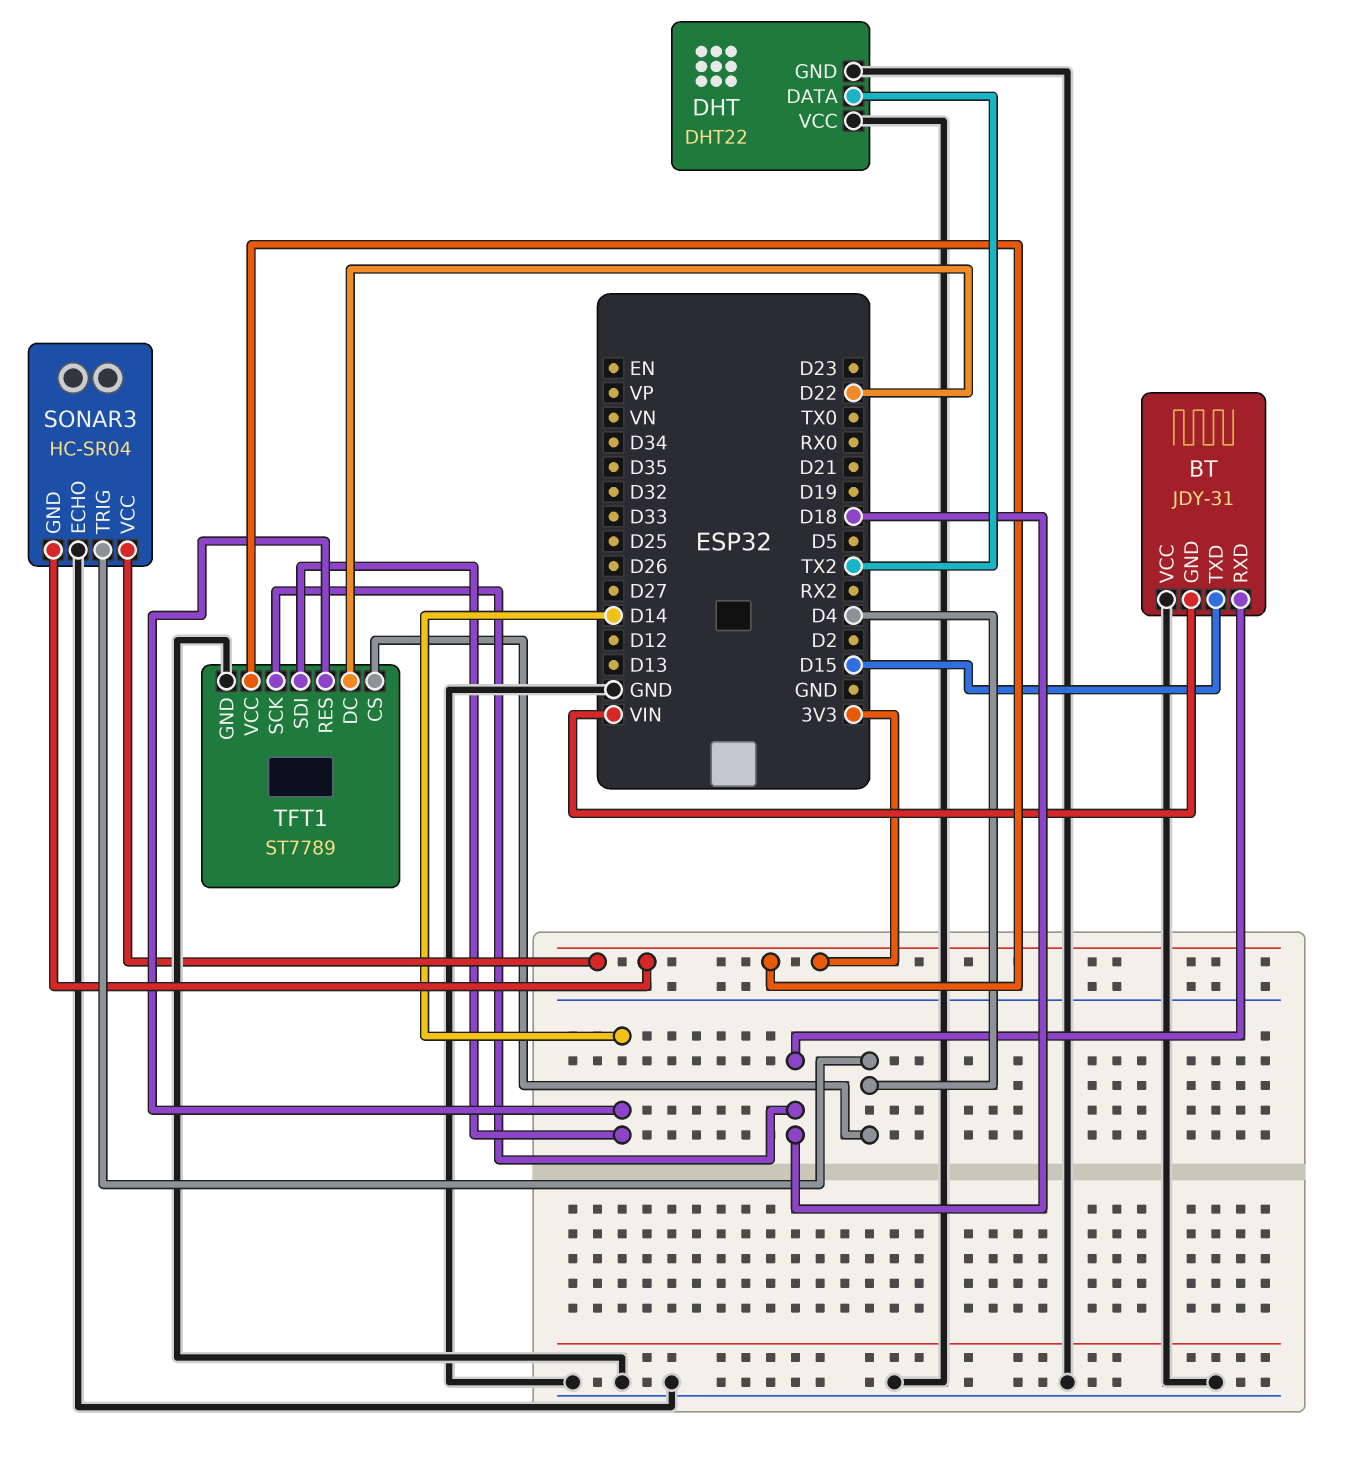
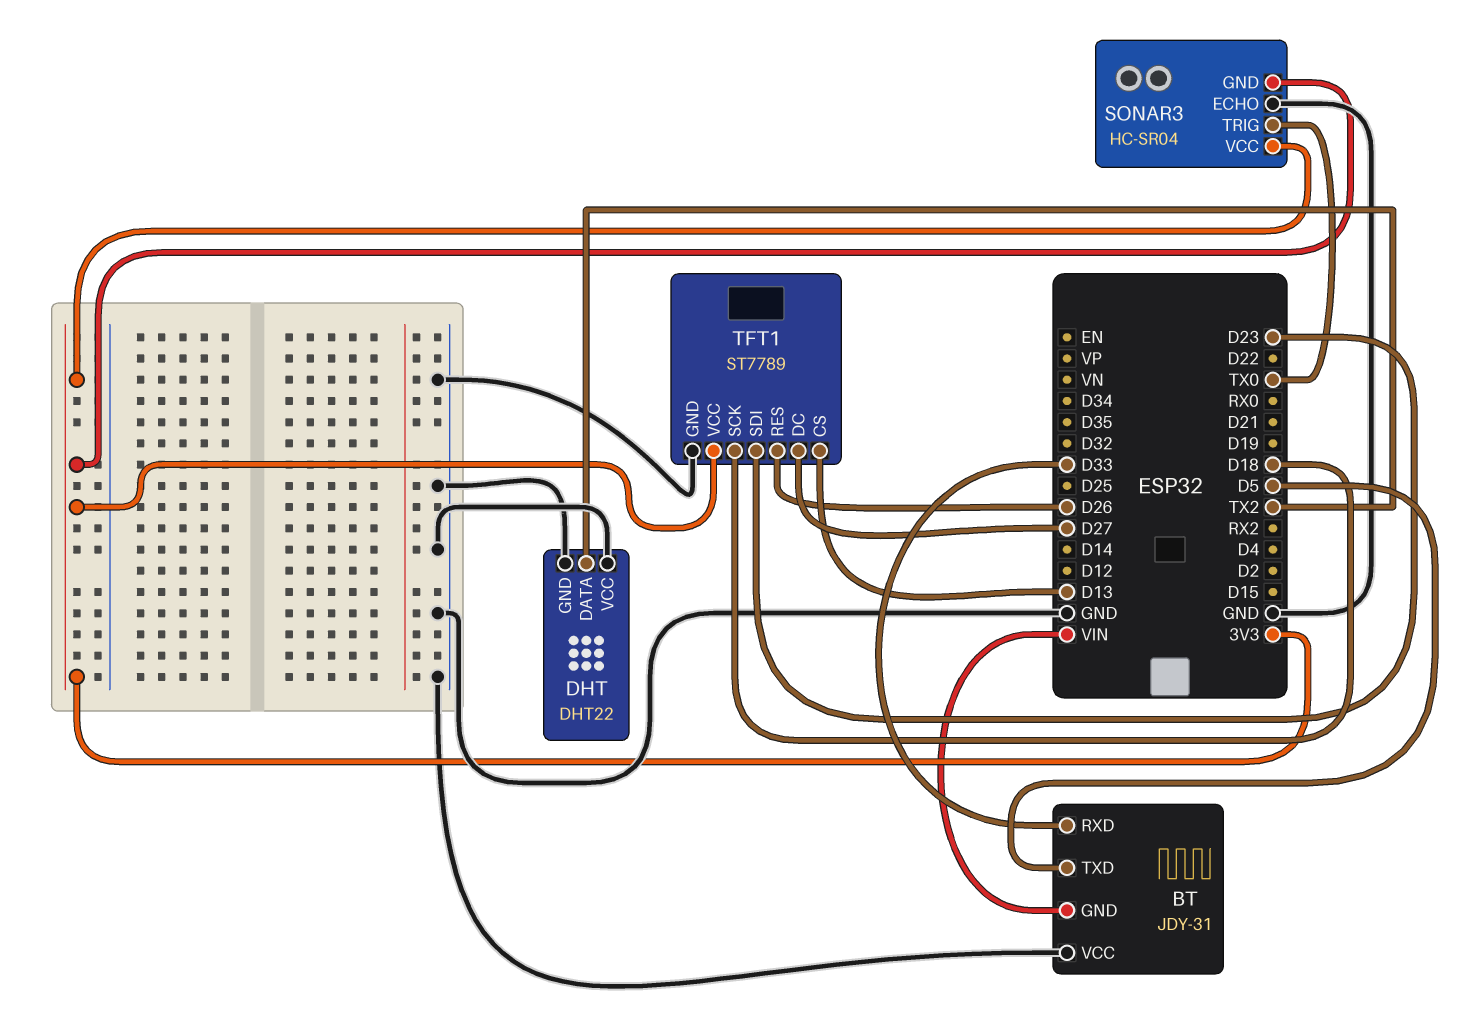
BT pin RXD: D18 -> D33
BT pin TXD: D15 -> D5
SONAR3 pin TRIG: D4 -> TX0
TFT1 pin CS: D4 -> D13
TFT1 pin DC: D22 -> D27
TFT1 pin RES: D14 -> D26
TFT1 pin SDI: D14 -> D23

